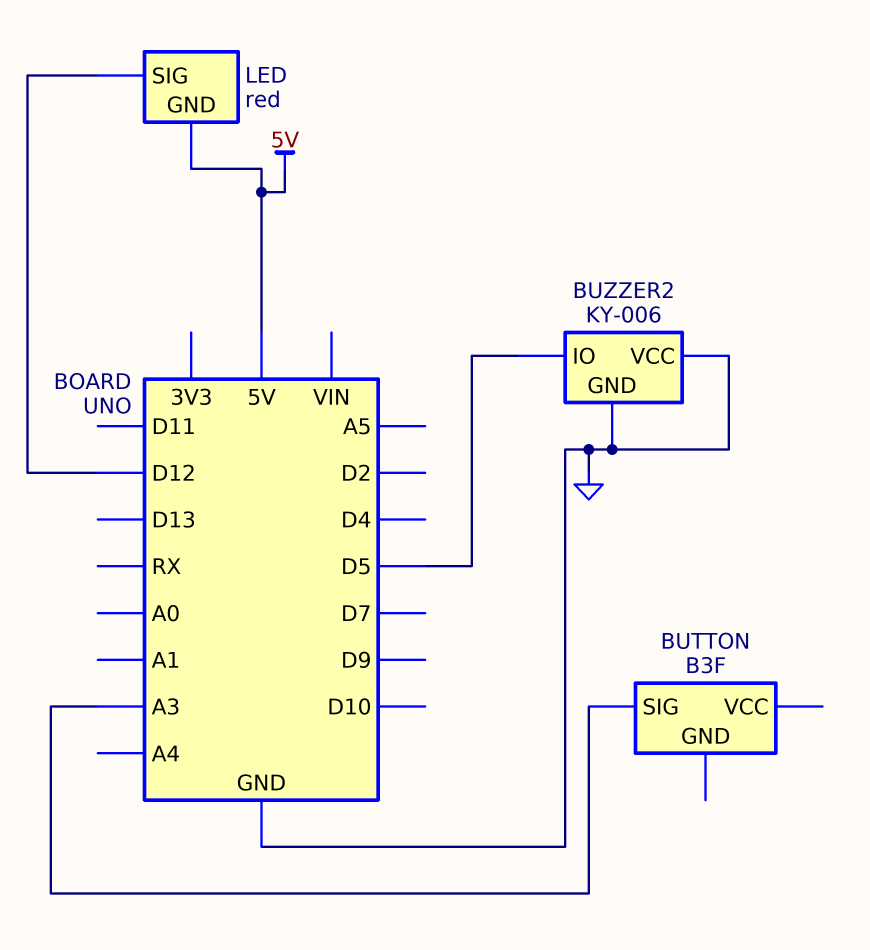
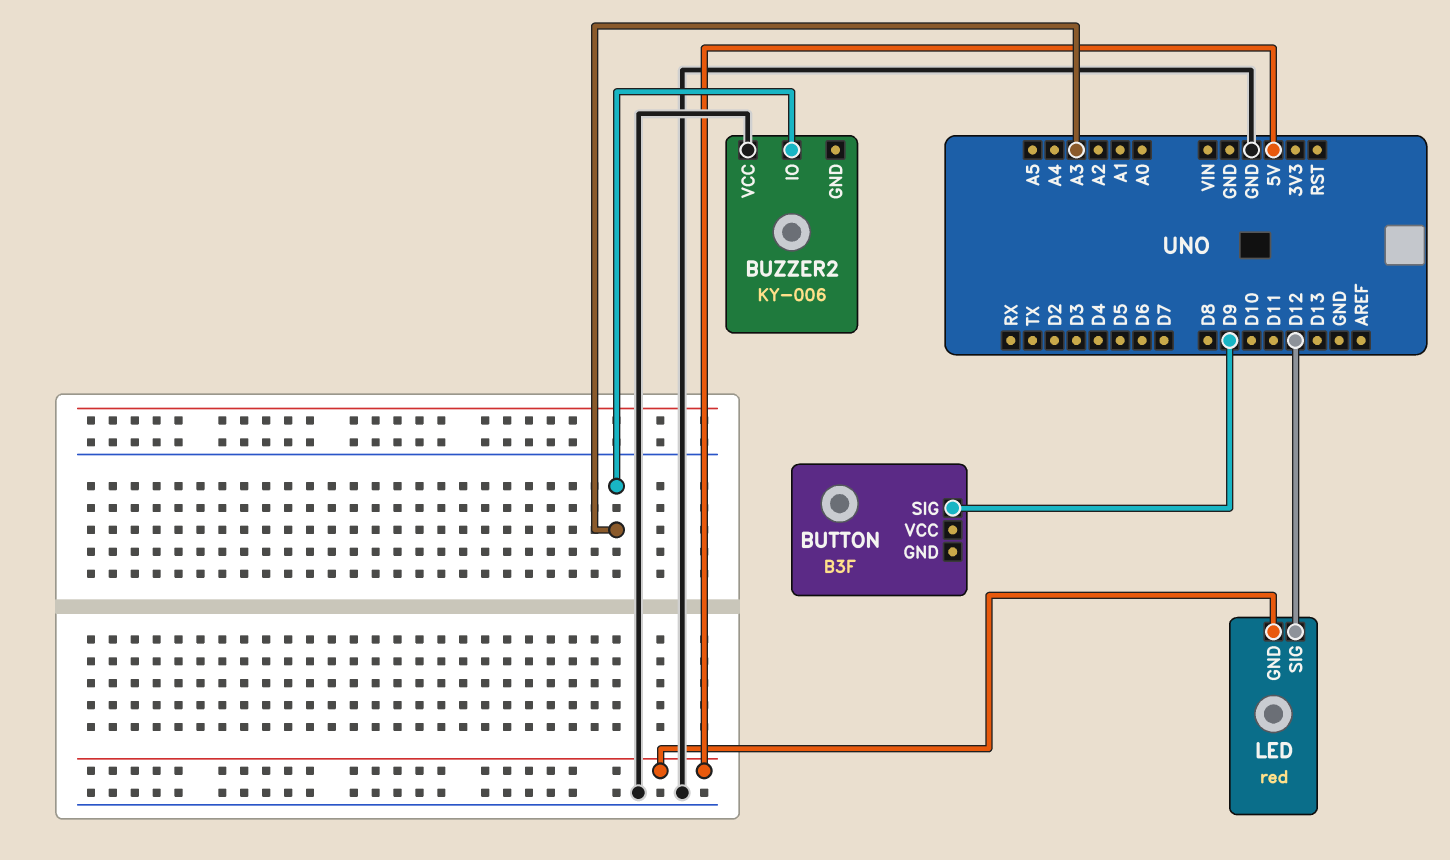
BUTTON pin SIG: A3 -> D9
BUZZER2 pin GND: GND -> none
BUZZER2 pin IO: D5 -> A3

